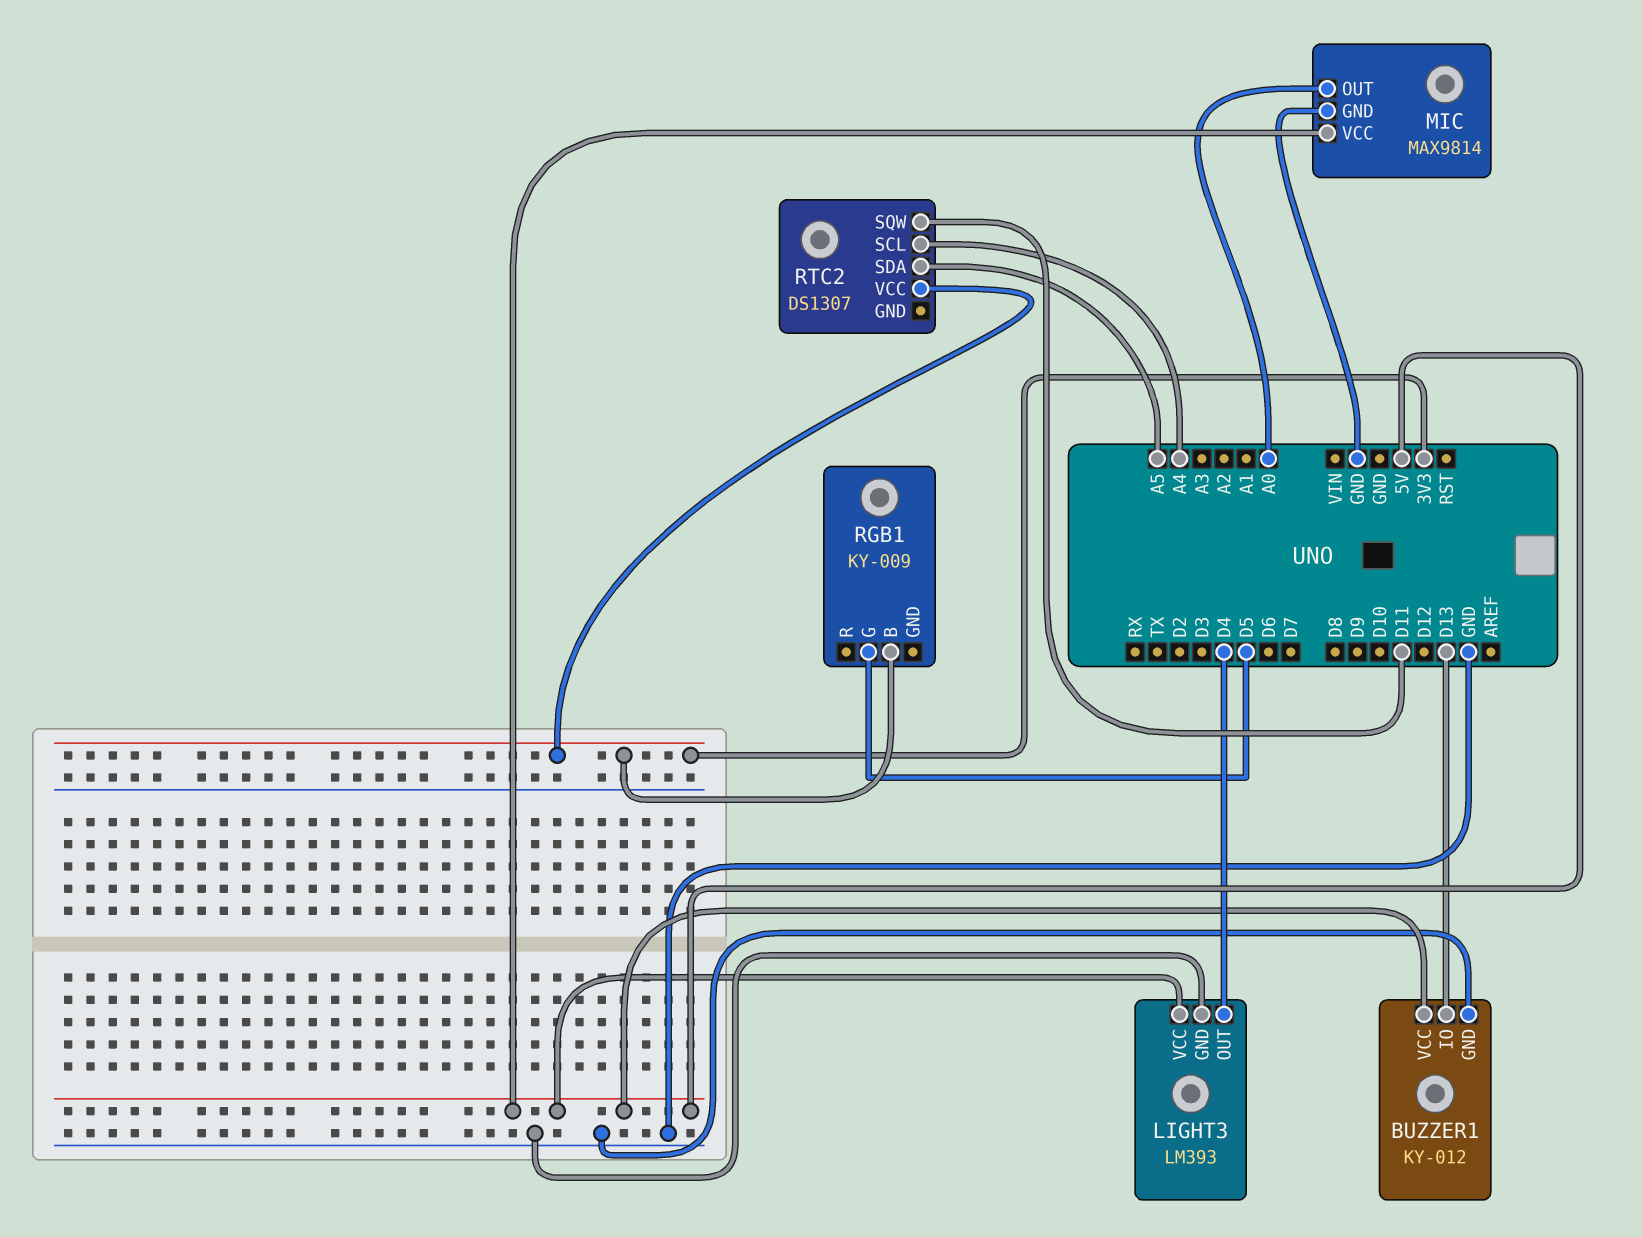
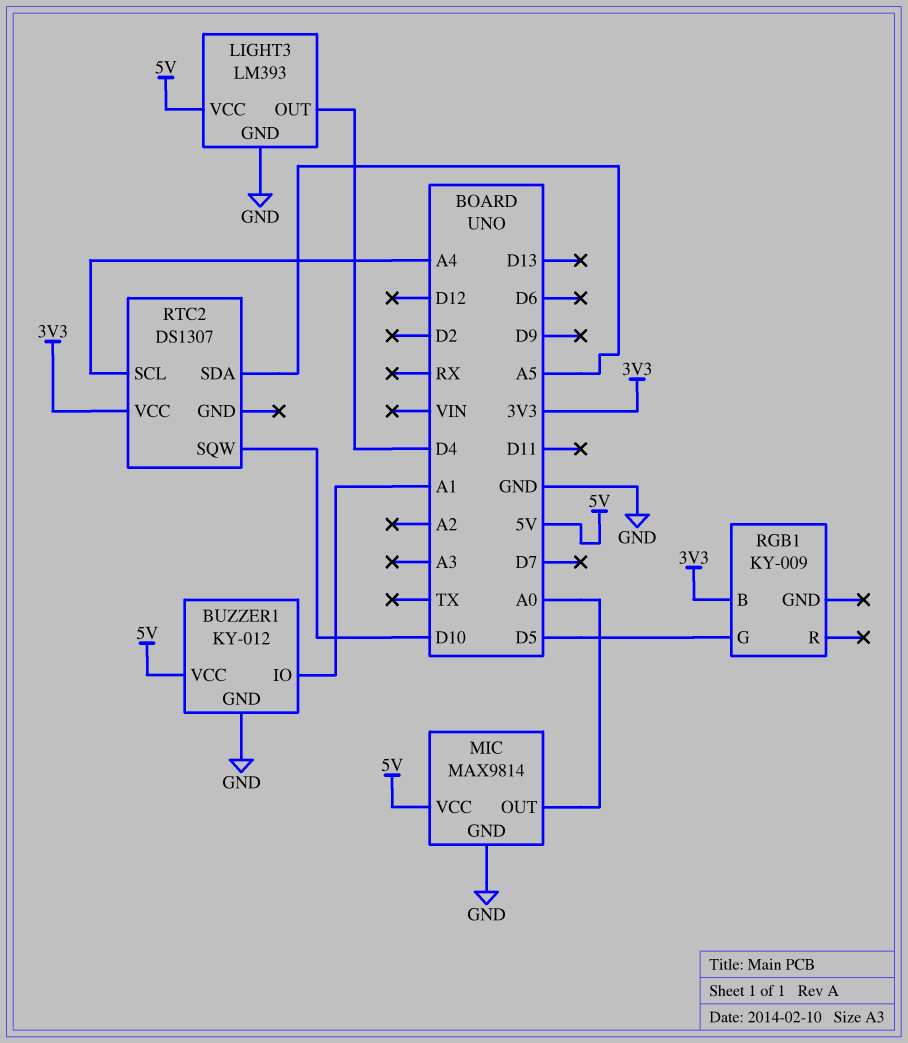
BUZZER1 pin IO: D13 -> A1
RTC2 pin SQW: D11 -> D10

